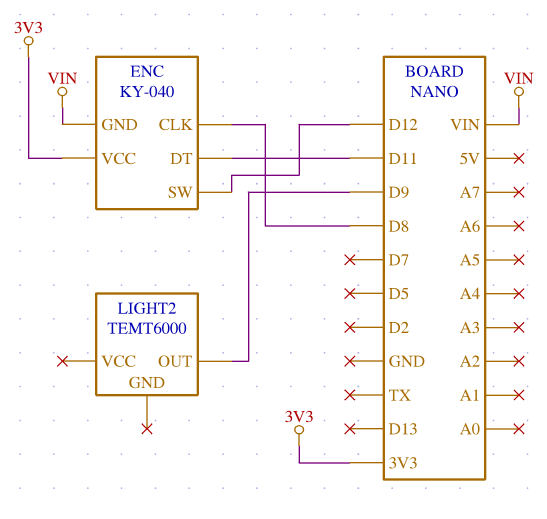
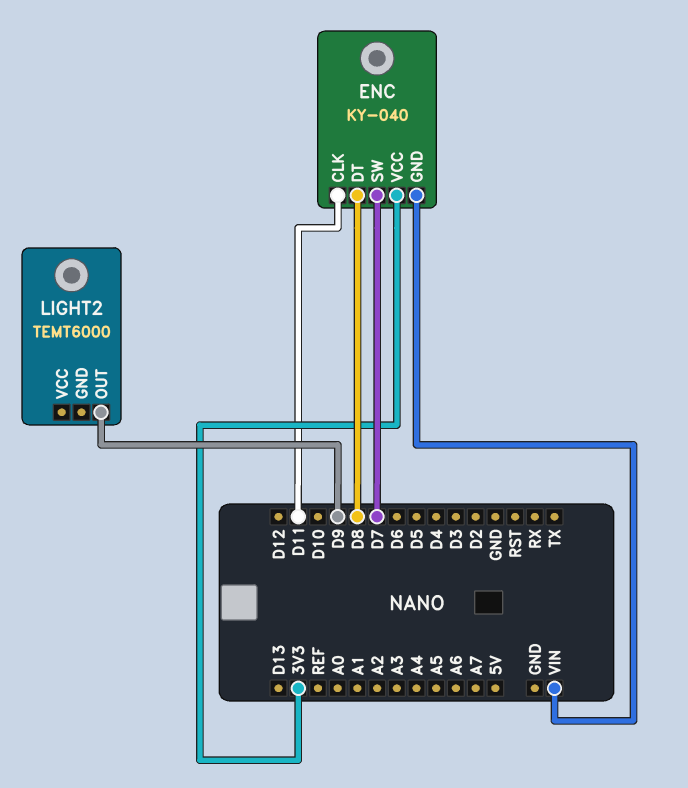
ENC pin CLK: D8 -> D11
ENC pin DT: D11 -> D8
ENC pin SW: D12 -> D7

